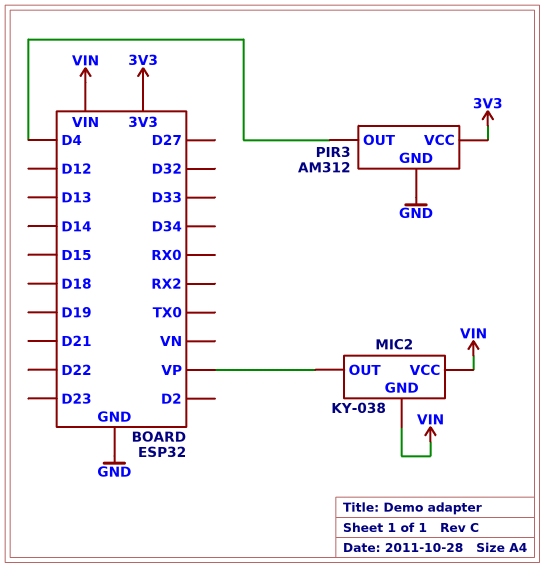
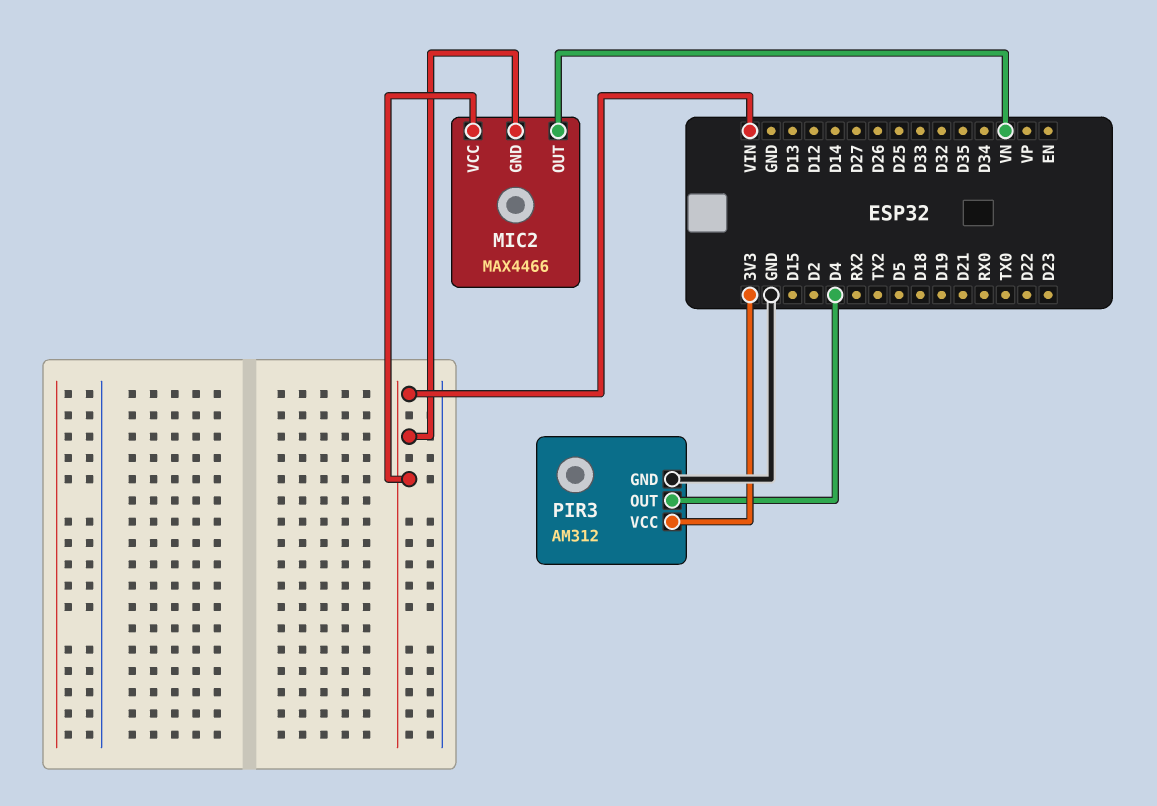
MIC2: KY-038 -> MAX4466
MIC2 pin OUT: VP -> VN

